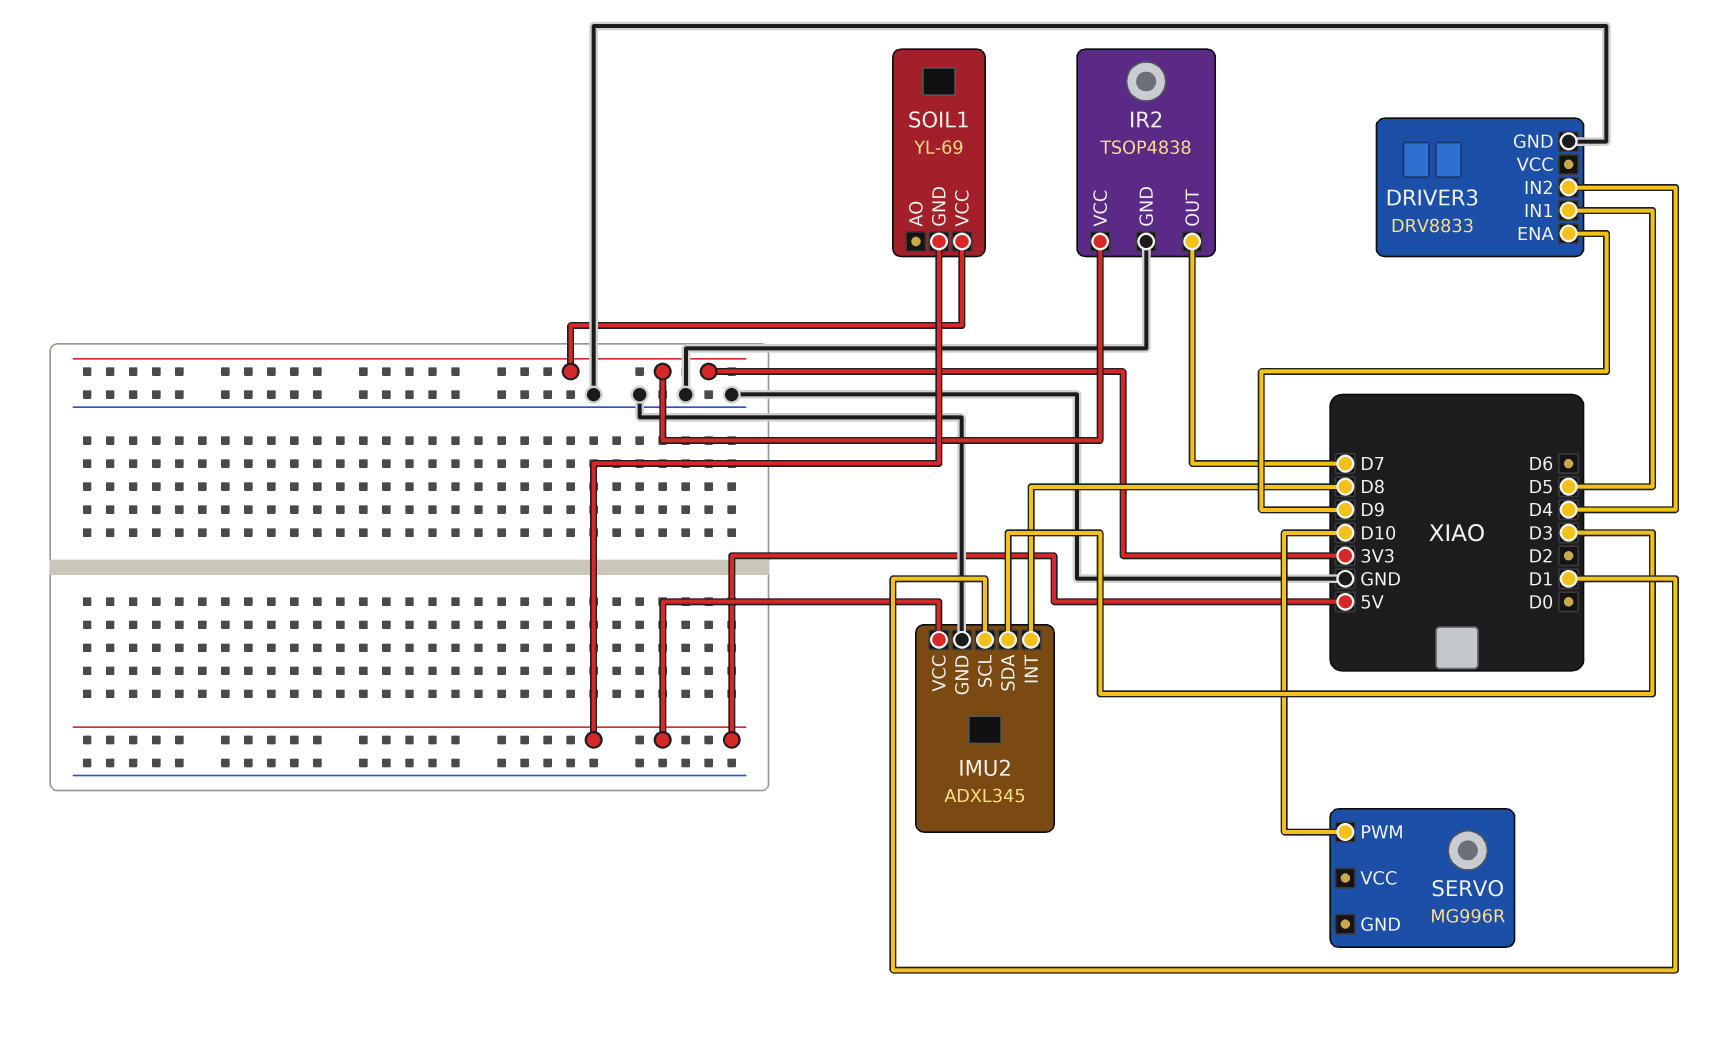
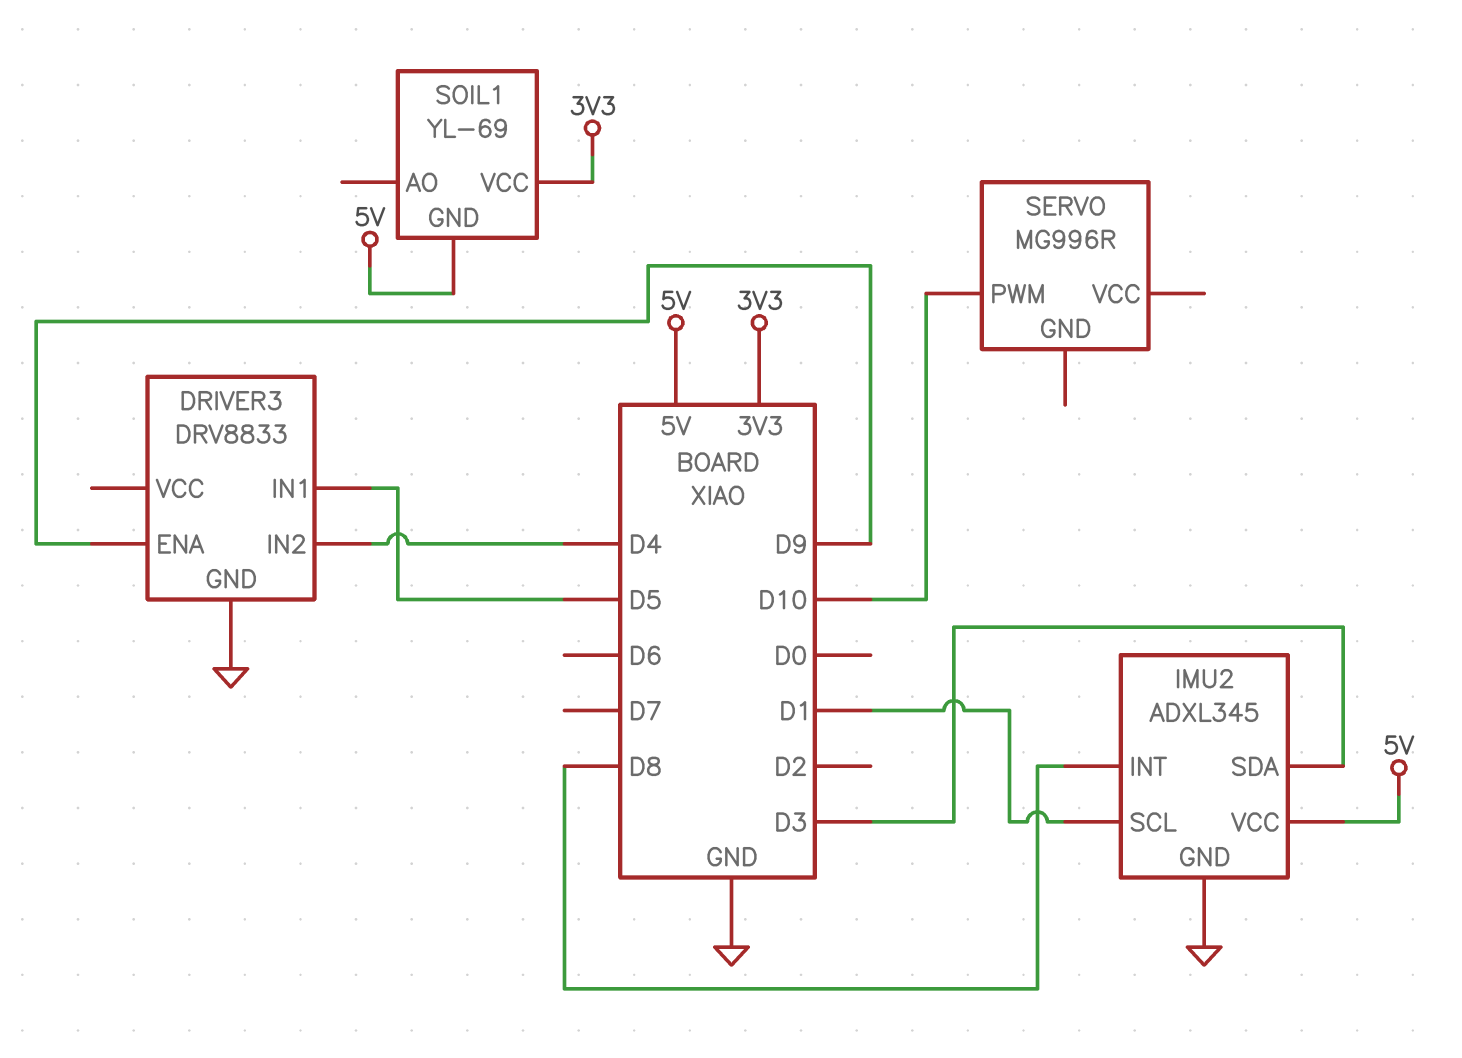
IR2: TSOP4838 -> none
IR2 pin GND: GND -> none
IR2 pin OUT: D7 -> none
IR2 pin VCC: 3V3 -> none

